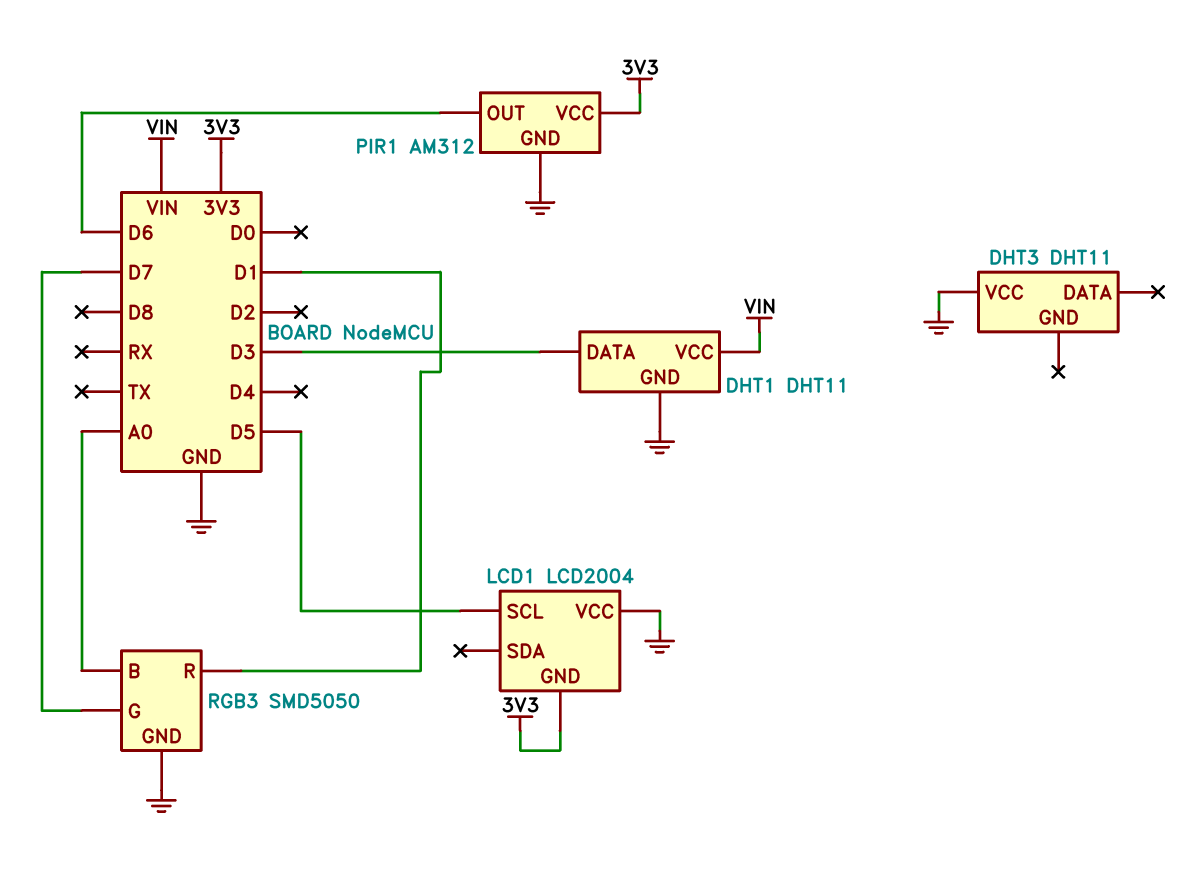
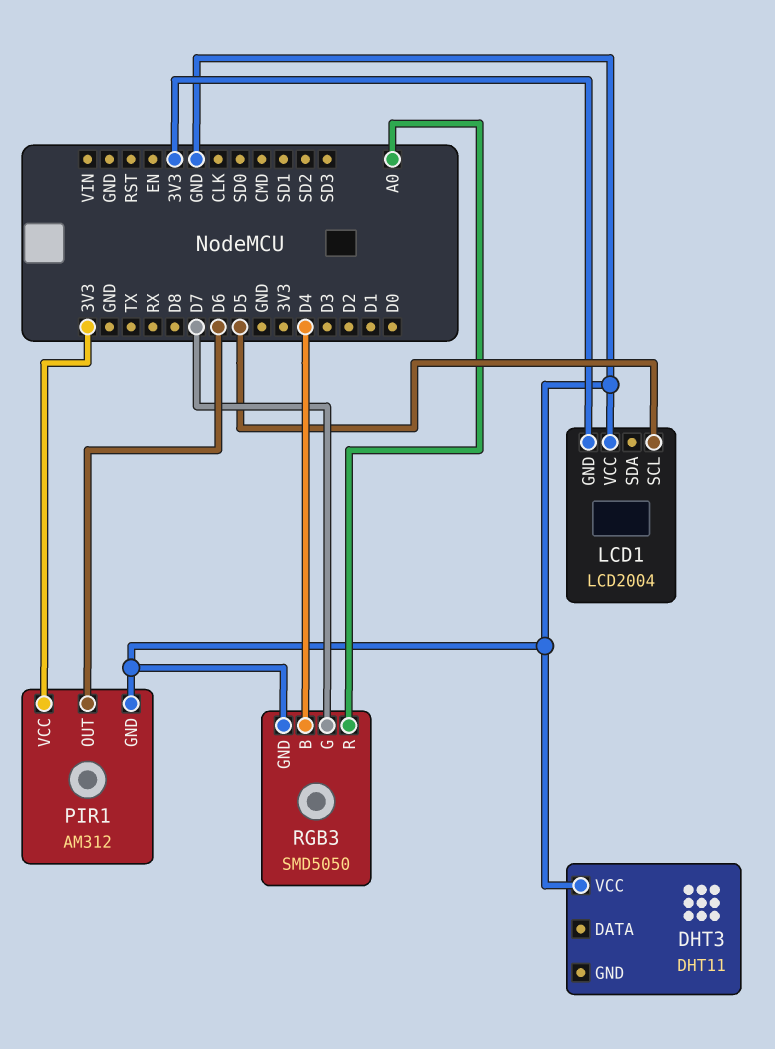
DHT1: DHT11 -> none
DHT1 pin DATA: D3 -> none
DHT1 pin GND: GND -> none
DHT1 pin VCC: VIN -> none
RGB3 pin B: A0 -> D4
RGB3 pin R: D1 -> A0

